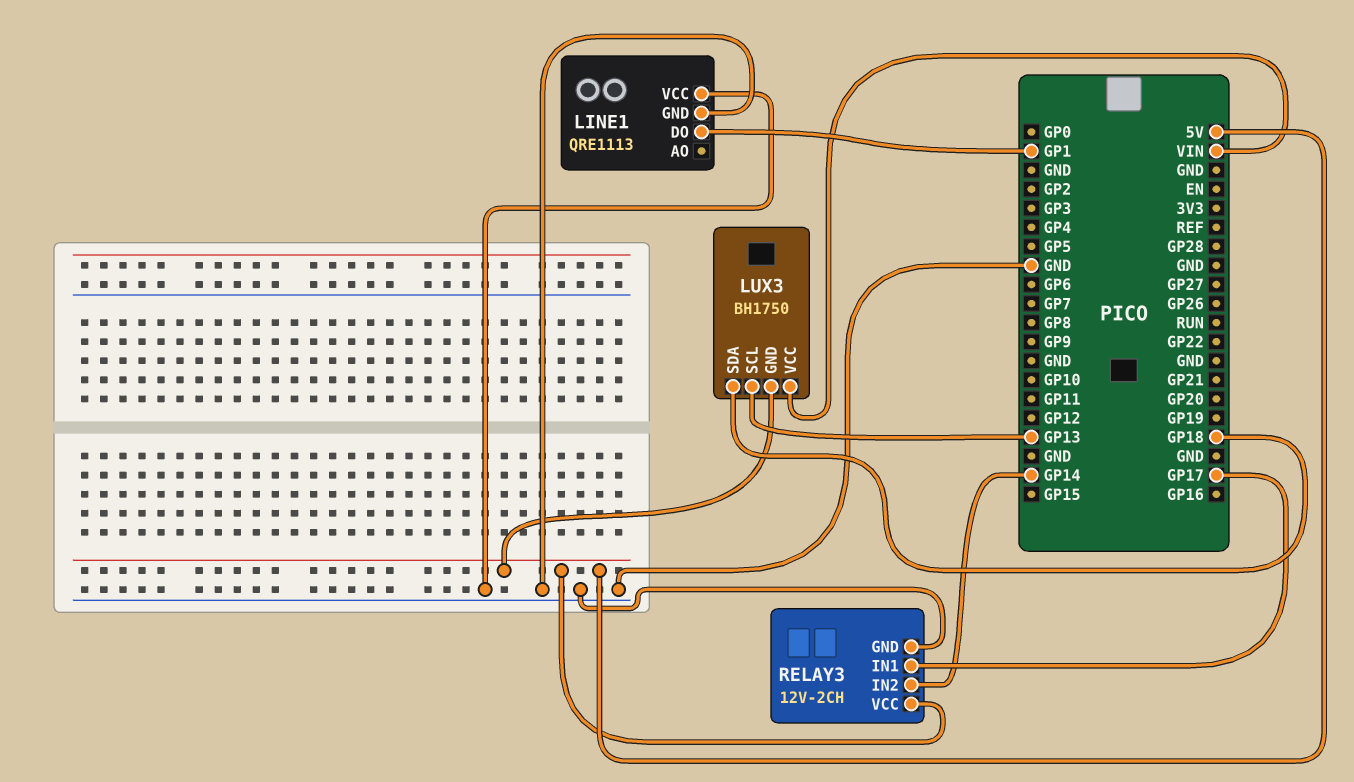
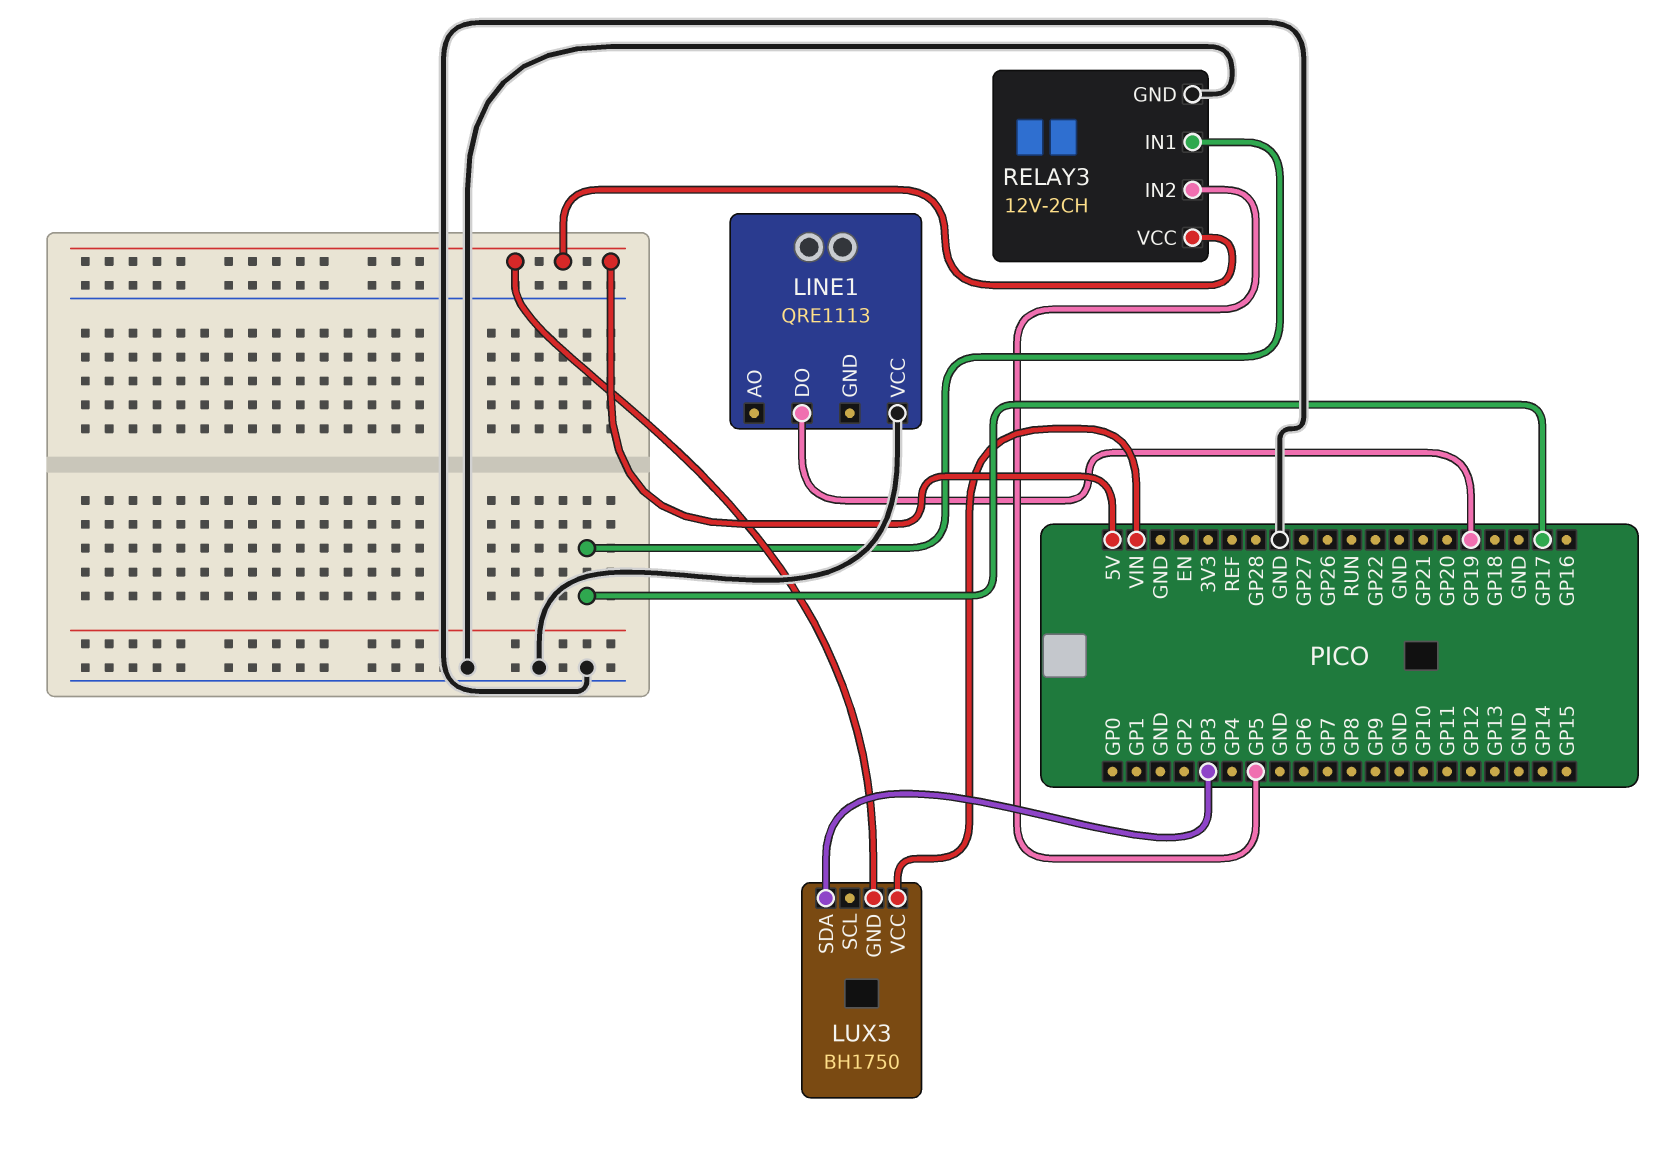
LINE1 pin DO: GP1 -> GP19
LINE1 pin GND: GND -> none
LUX3 pin SCL: GP13 -> none
LUX3 pin SDA: GP18 -> GP3
RELAY3 pin IN2: GP14 -> GP5

